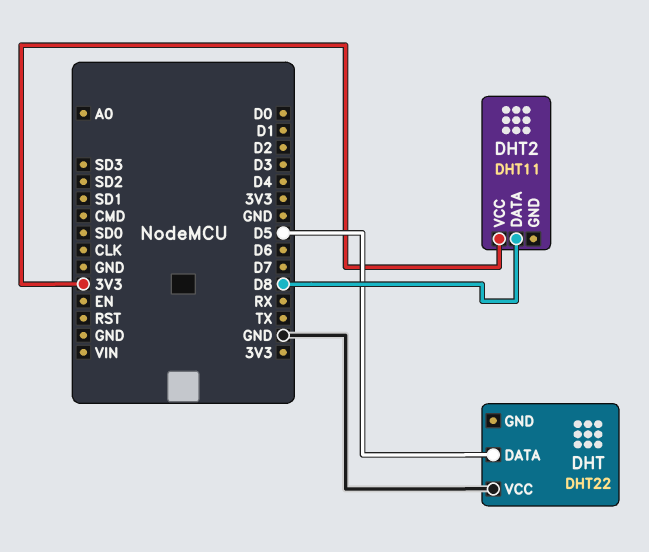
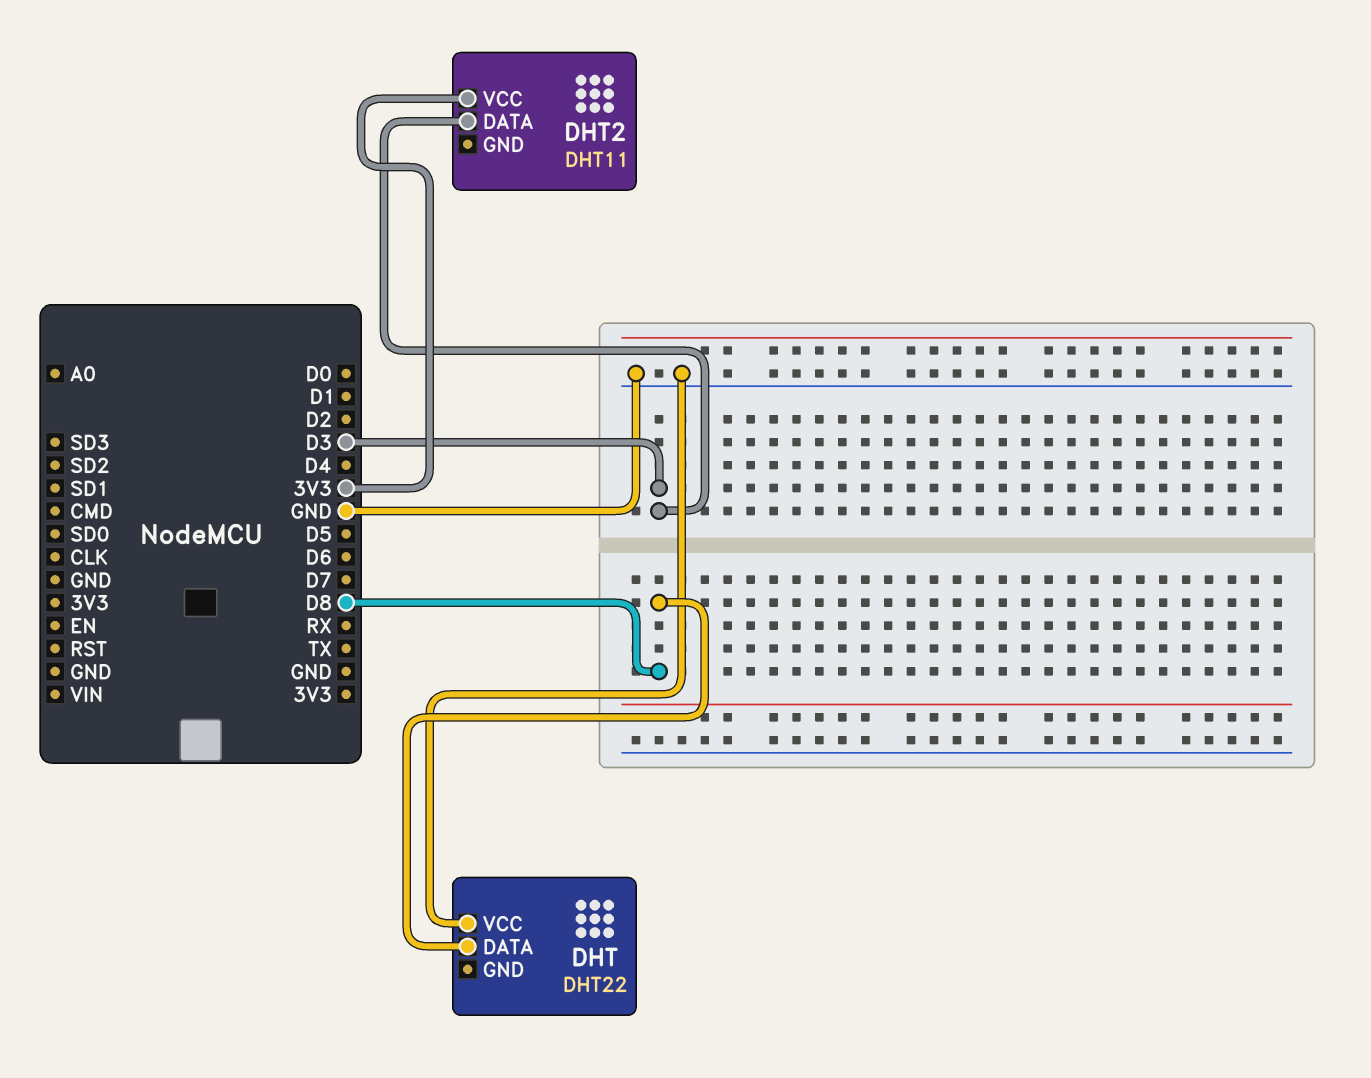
DHT pin DATA: D5 -> D8
DHT2 pin DATA: D8 -> D3

